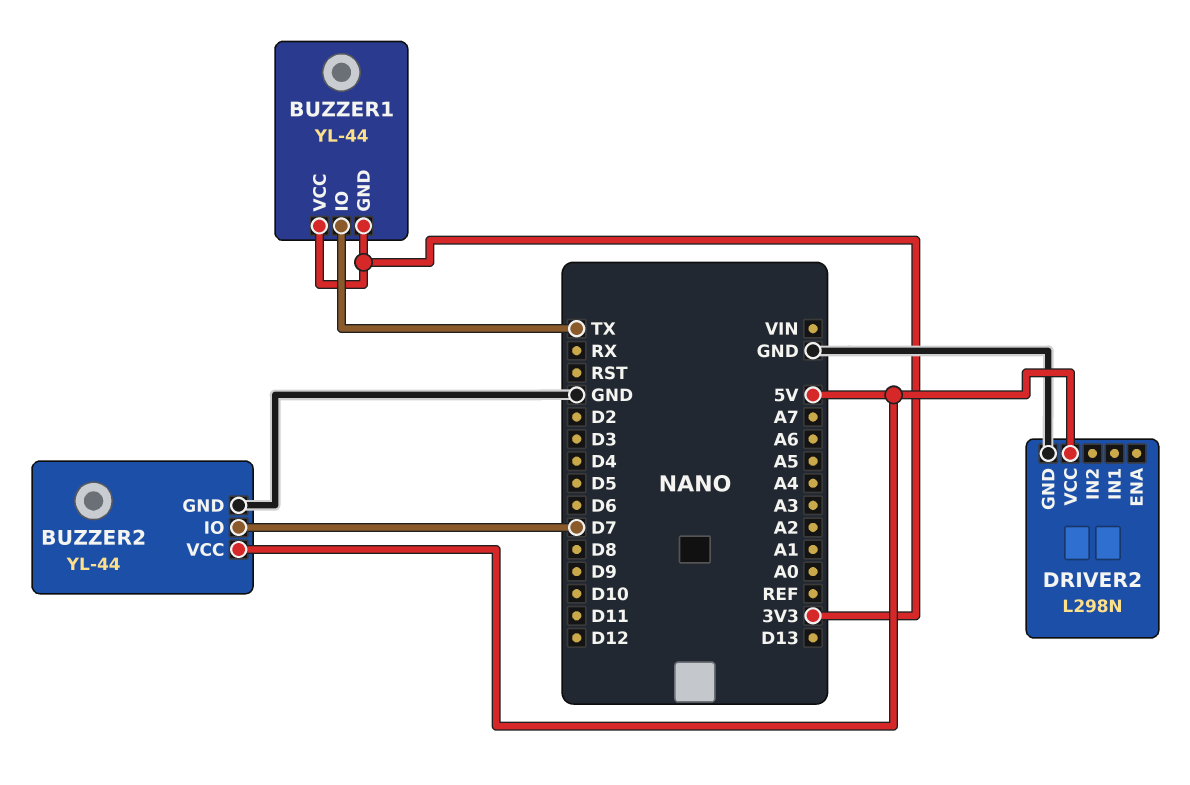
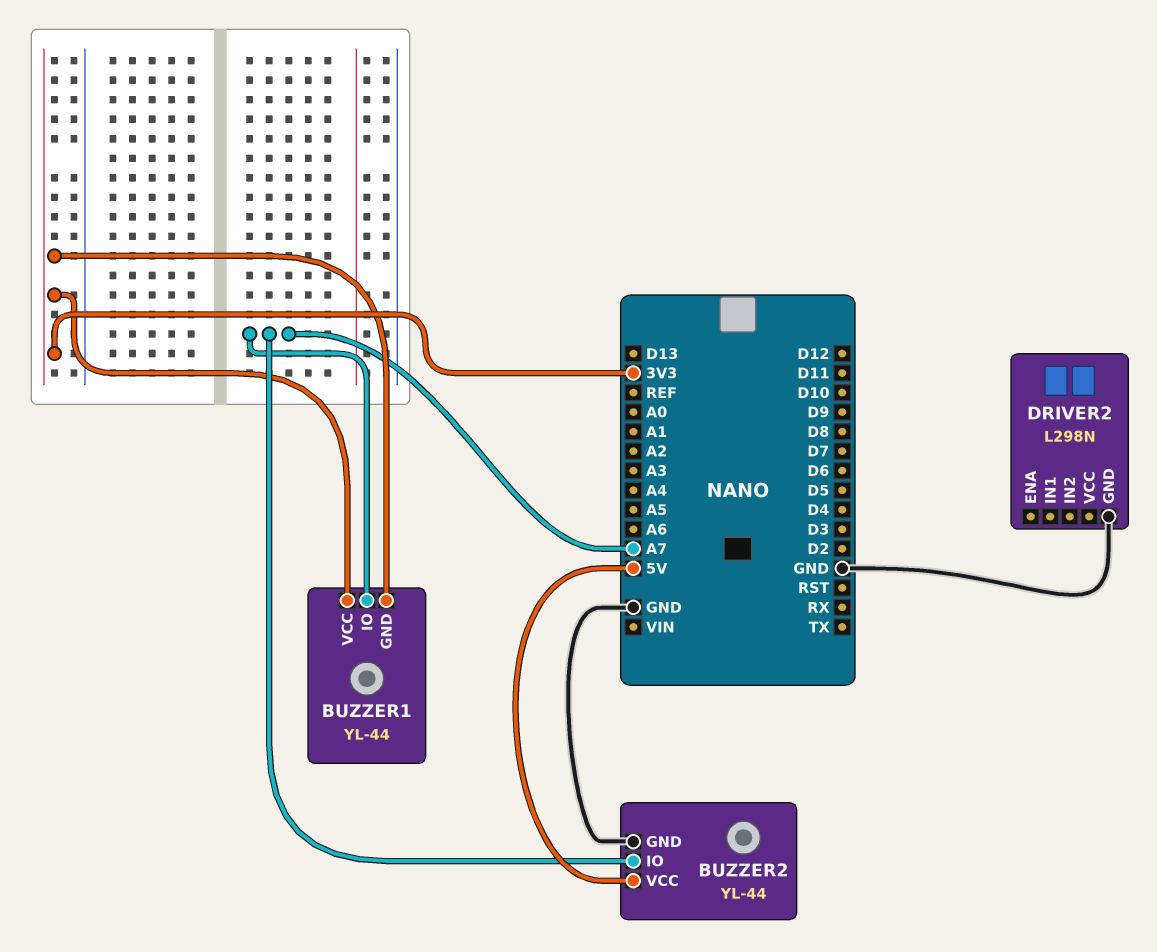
BUZZER1 pin IO: TX -> A7
BUZZER2 pin IO: D7 -> A7
DRIVER2 pin VCC: 5V -> none

